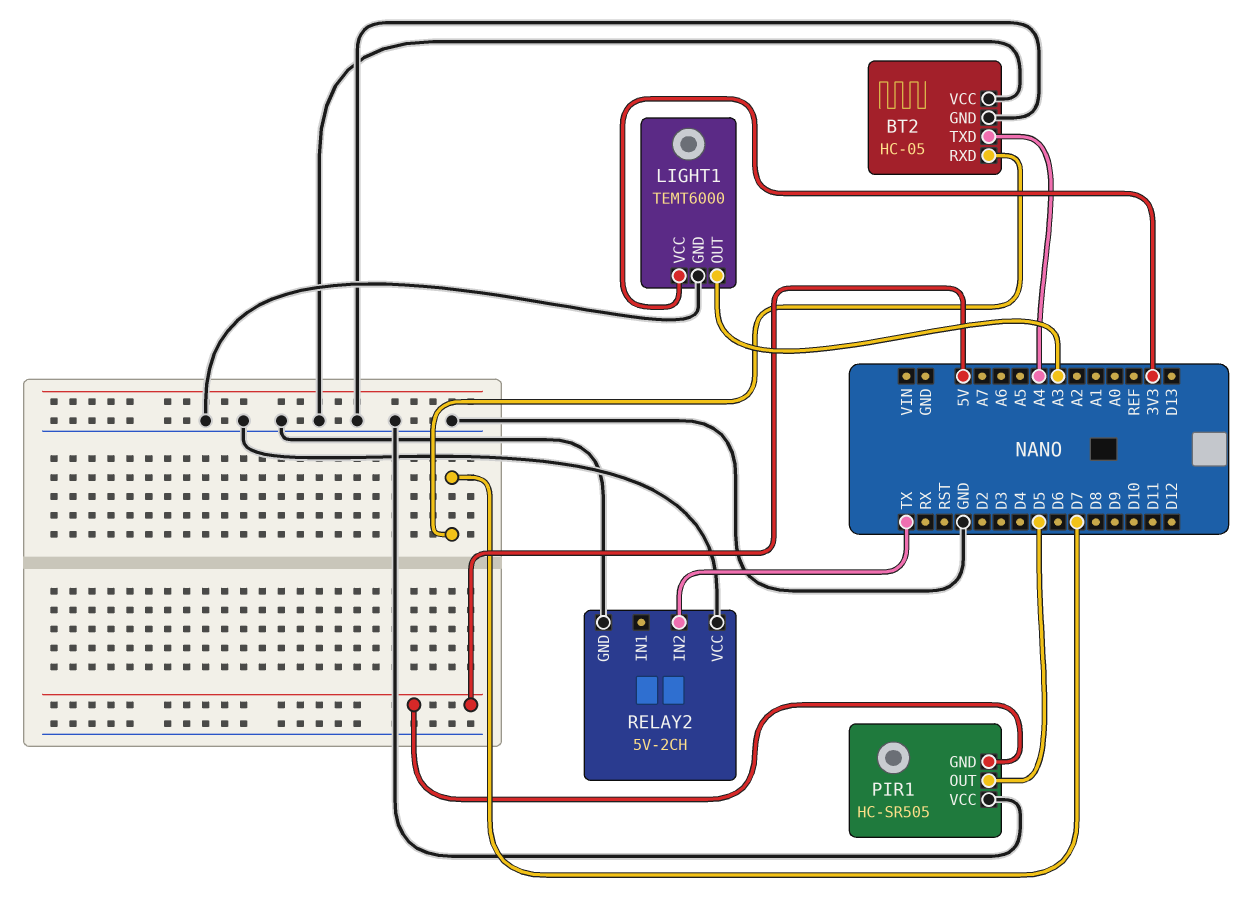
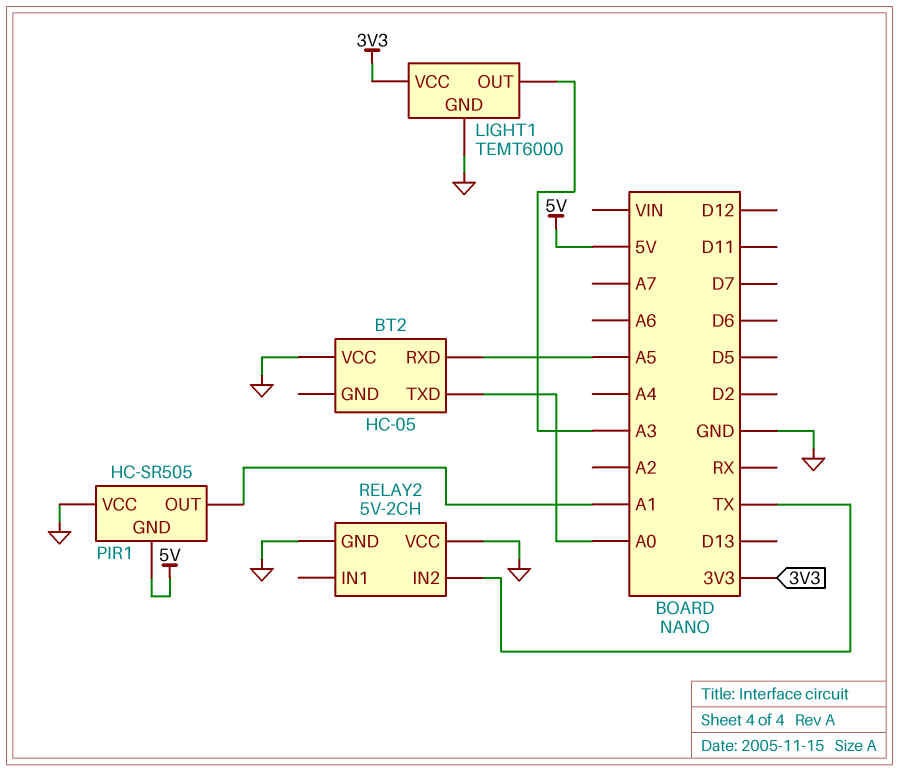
BT2 pin GND: GND -> none
BT2 pin RXD: D7 -> A5
BT2 pin TXD: A4 -> A0
PIR1 pin OUT: D5 -> A1

